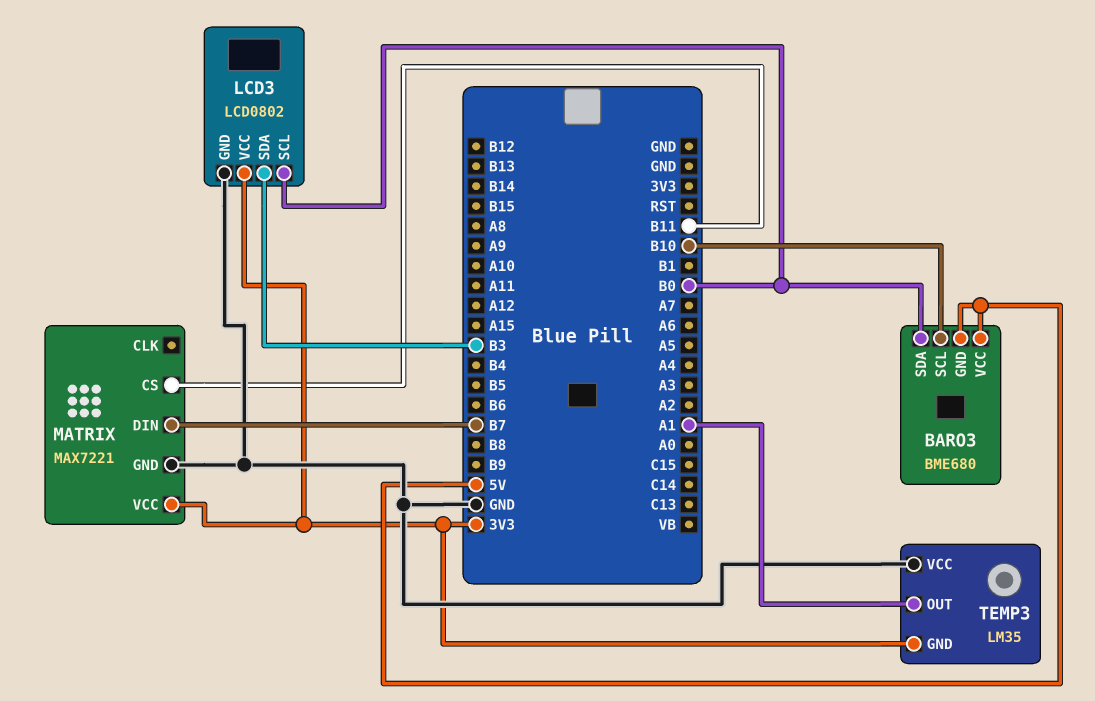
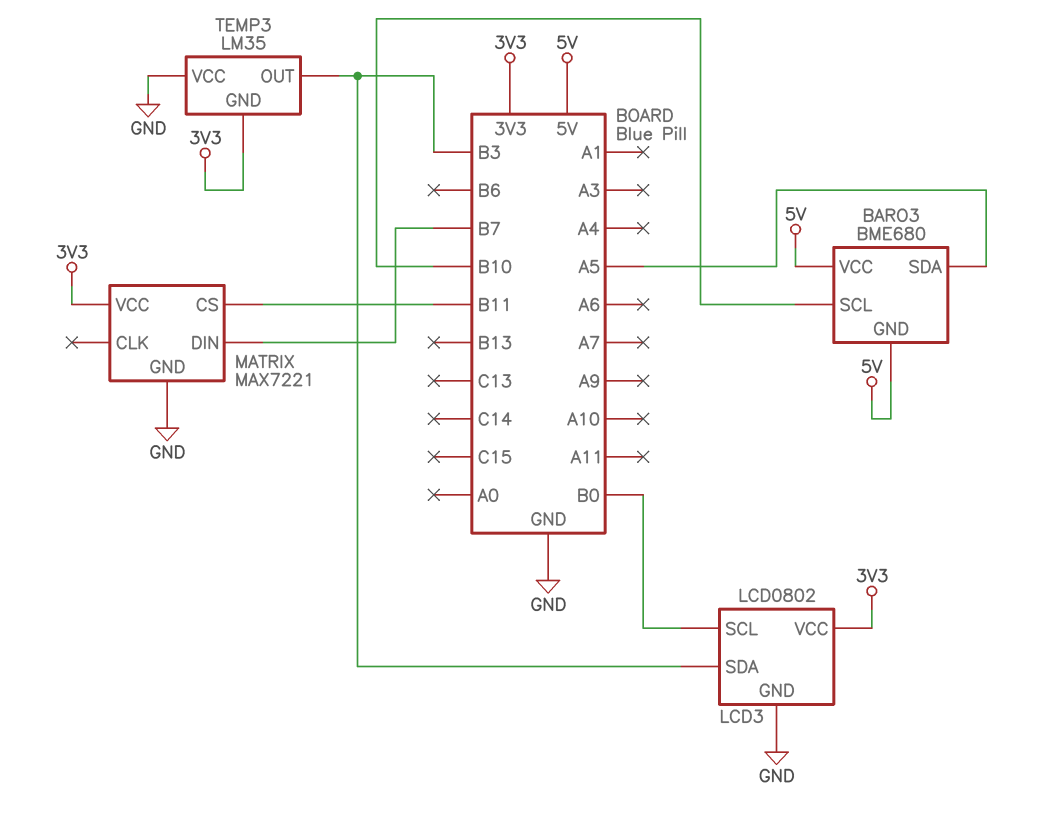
BARO3 pin SDA: B0 -> A5
TEMP3 pin OUT: A1 -> B3

